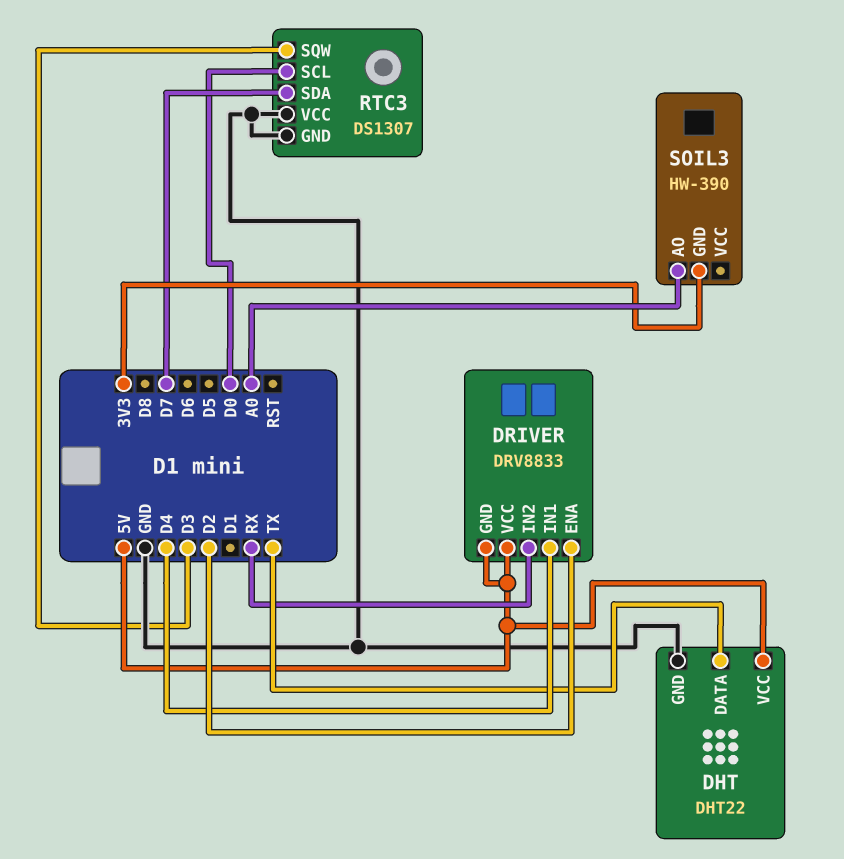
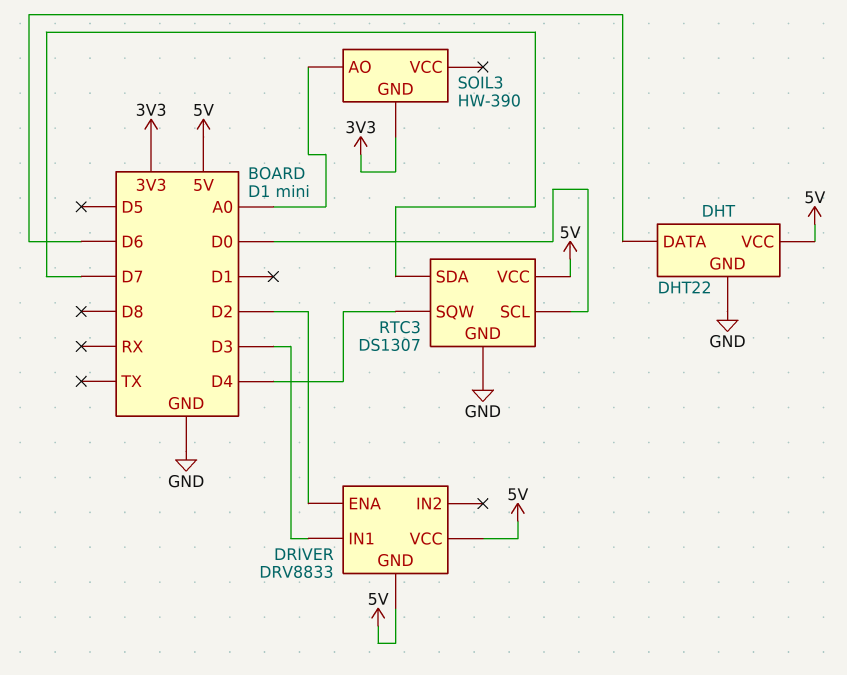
DHT pin DATA: TX -> D6
DRIVER pin IN1: D4 -> D3
DRIVER pin IN2: RX -> none
RTC3 pin SQW: D3 -> D4
RTC3 pin VCC: GND -> 5V

